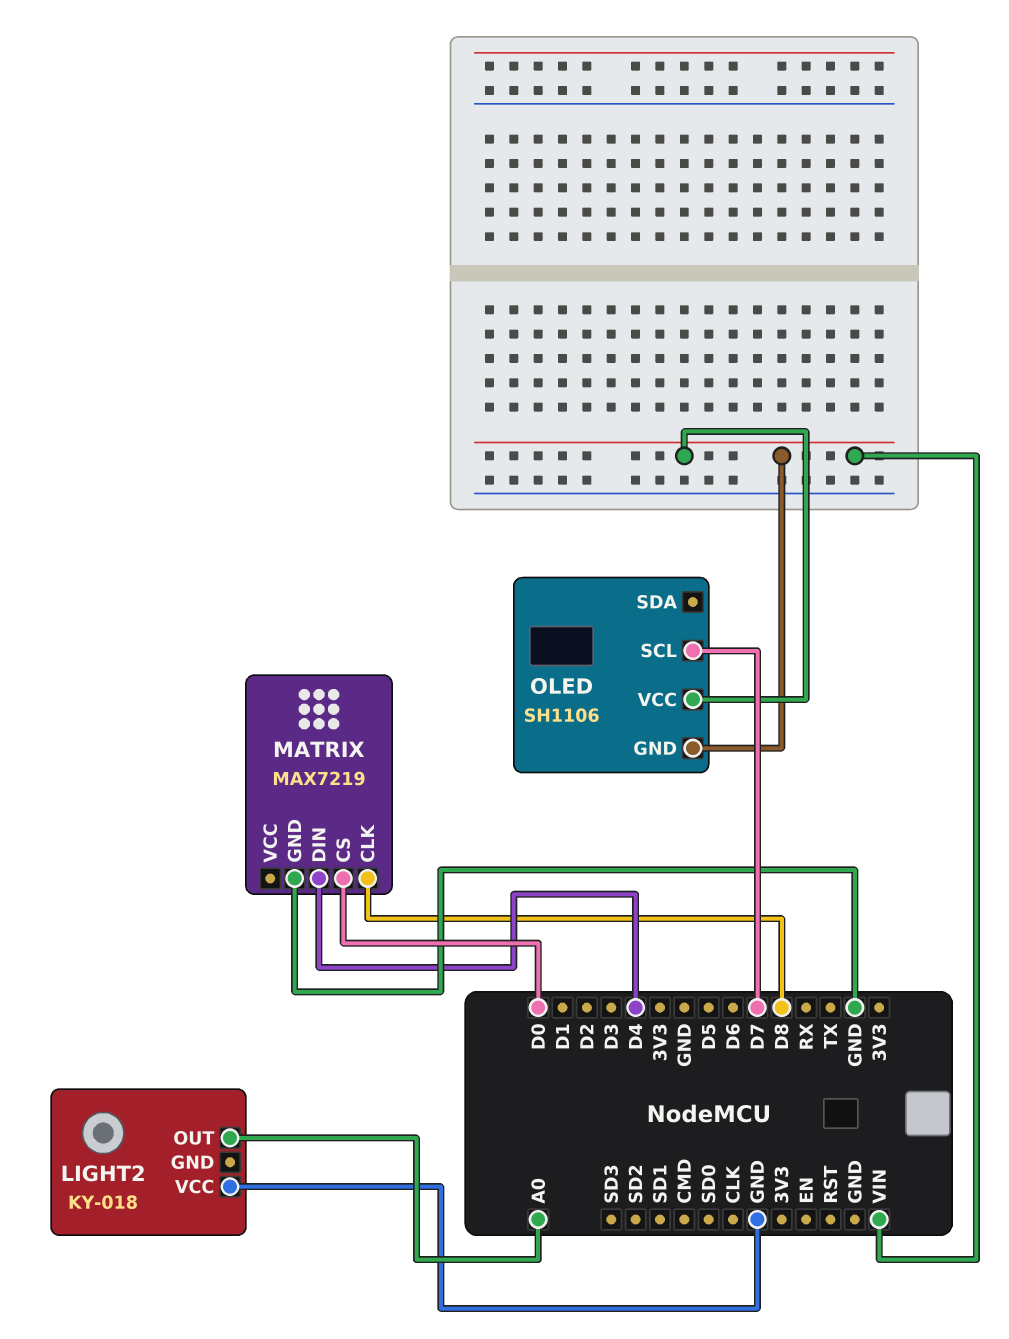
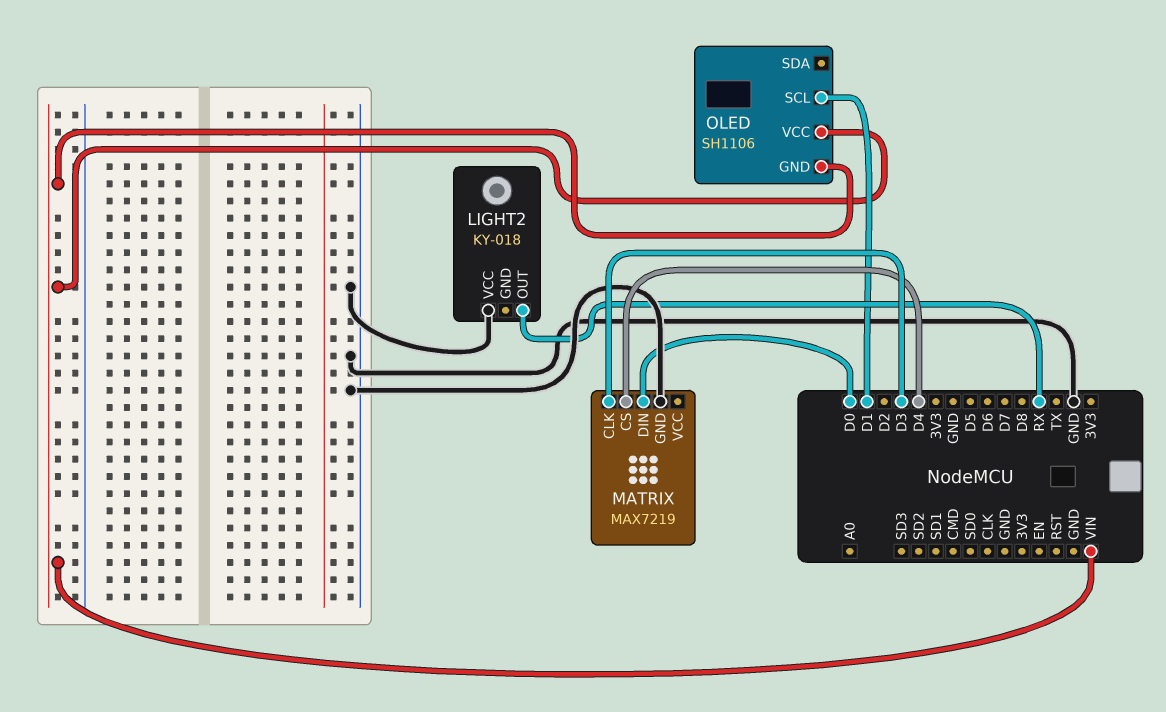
LIGHT2 pin OUT: A0 -> RX
MATRIX pin CLK: D8 -> D3
MATRIX pin CS: D0 -> D4
MATRIX pin DIN: D4 -> D0
OLED pin SCL: D7 -> D1

